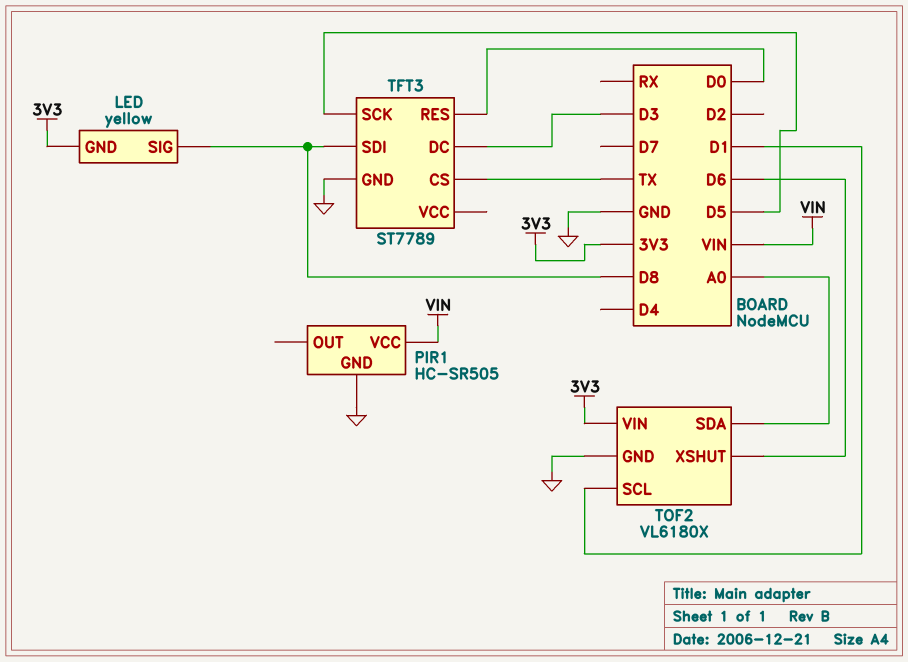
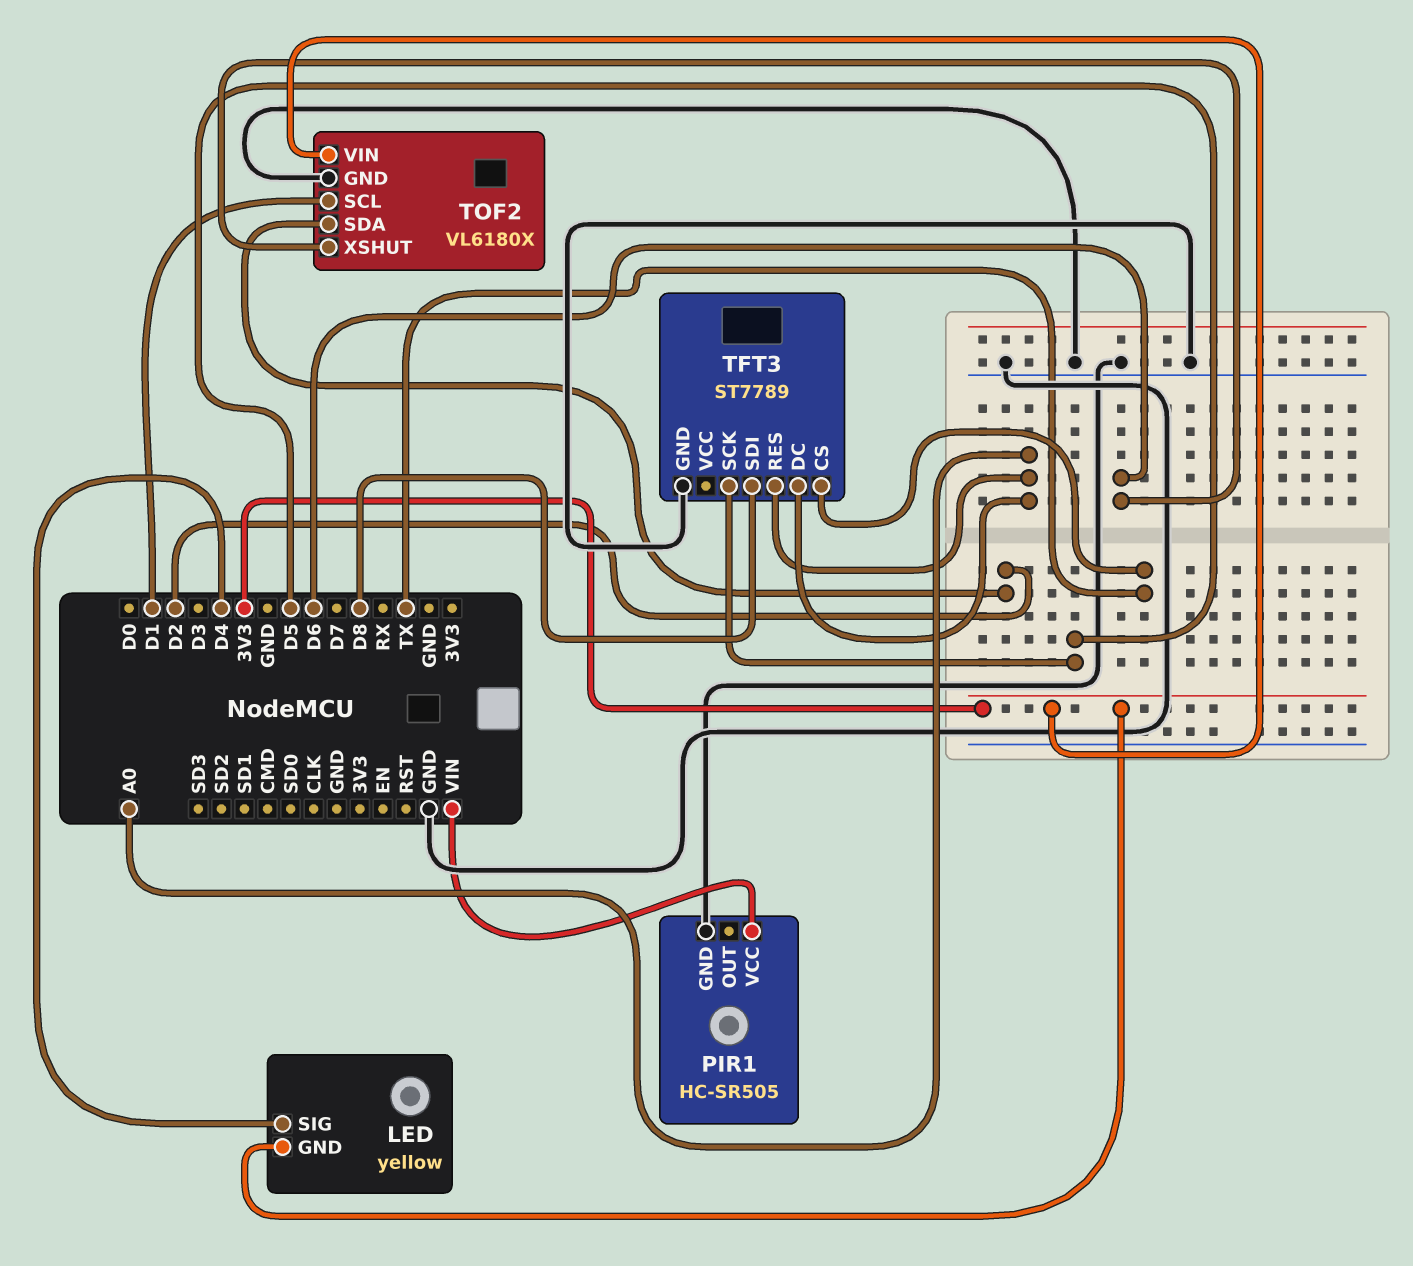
LED pin SIG: D8 -> D4
TFT3 pin DC: D3 -> A0
TFT3 pin RES: D0 -> A0
TOF2 pin SDA: A0 -> D2

